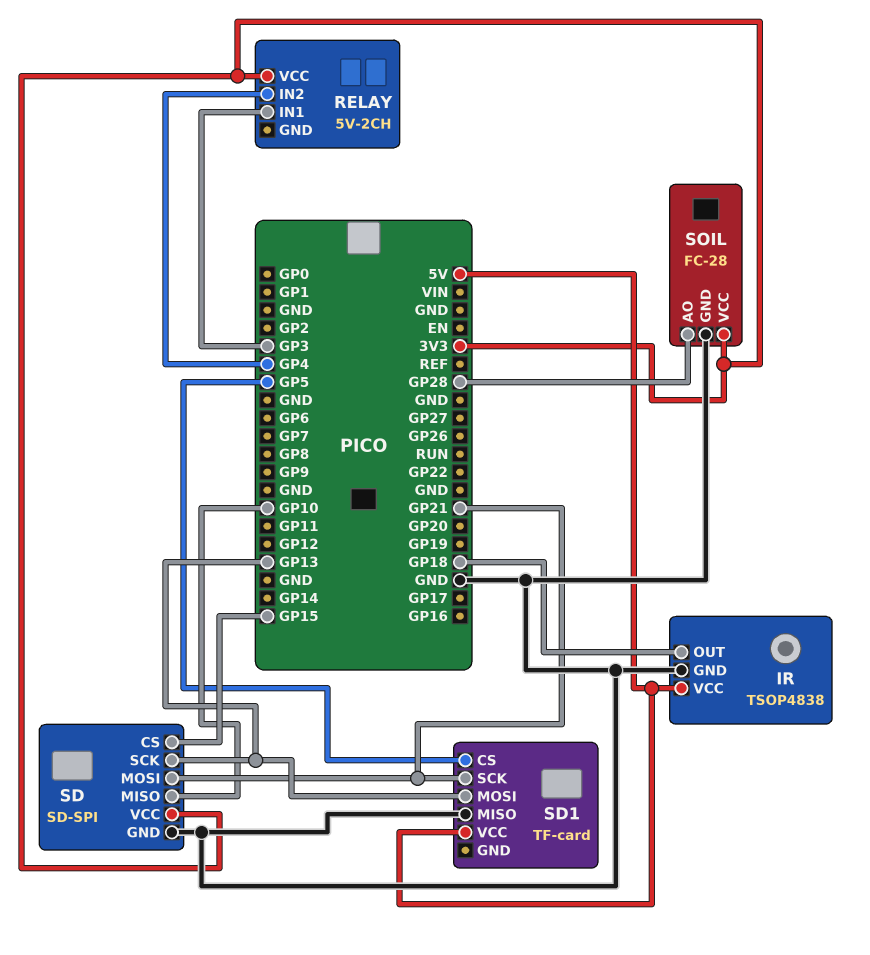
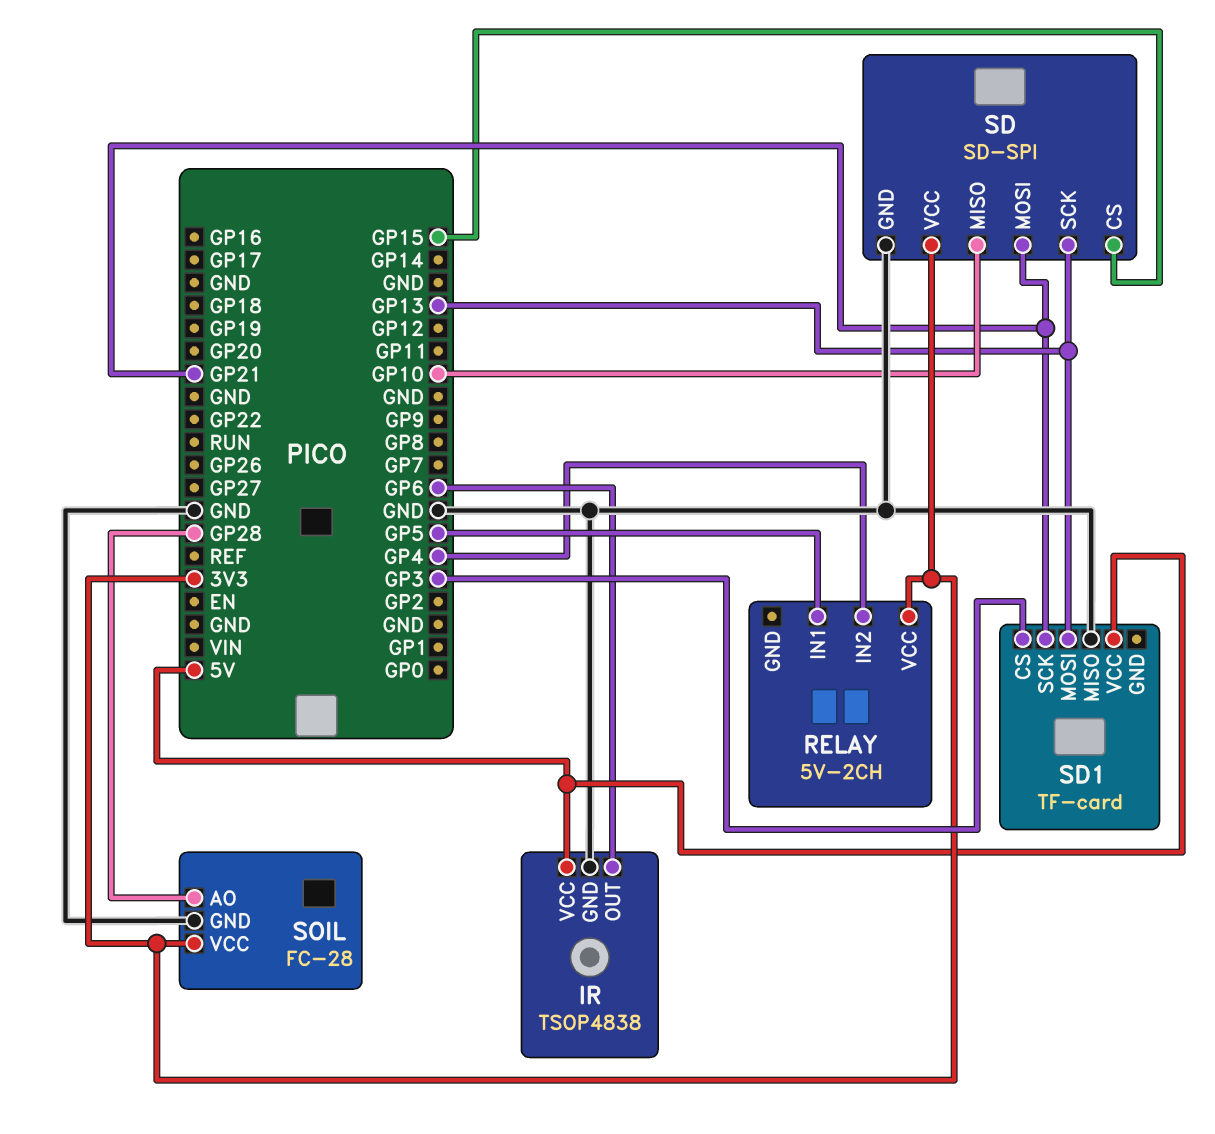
IR pin OUT: GP18 -> GP6
RELAY pin IN1: GP3 -> GP5
SD1 pin CS: GP5 -> GP3

